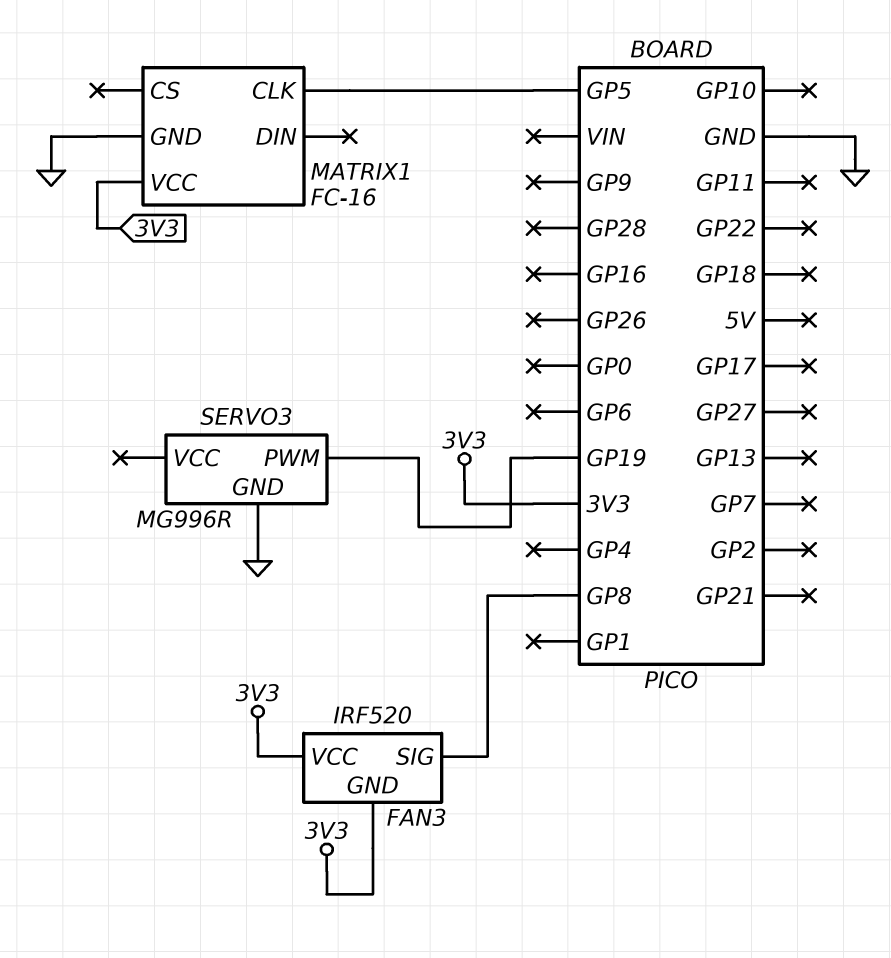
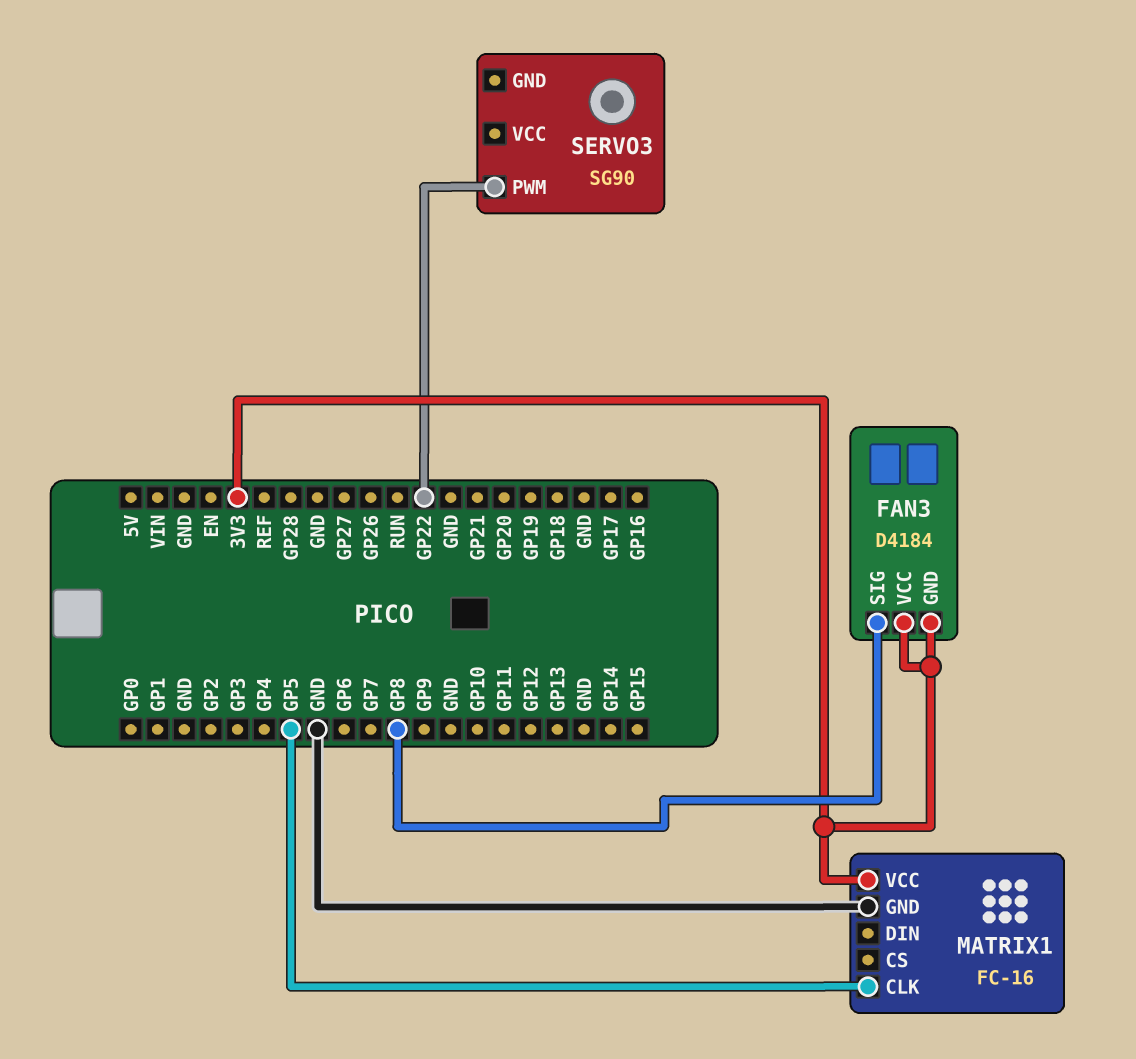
FAN3: IRF520 -> D4184
SERVO3: MG996R -> SG90
SERVO3 pin GND: GND -> none
SERVO3 pin PWM: GP19 -> GP22

